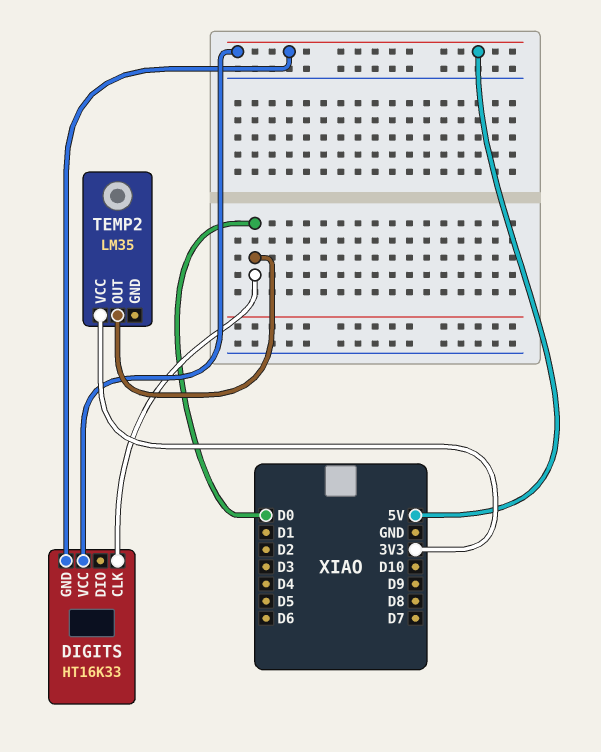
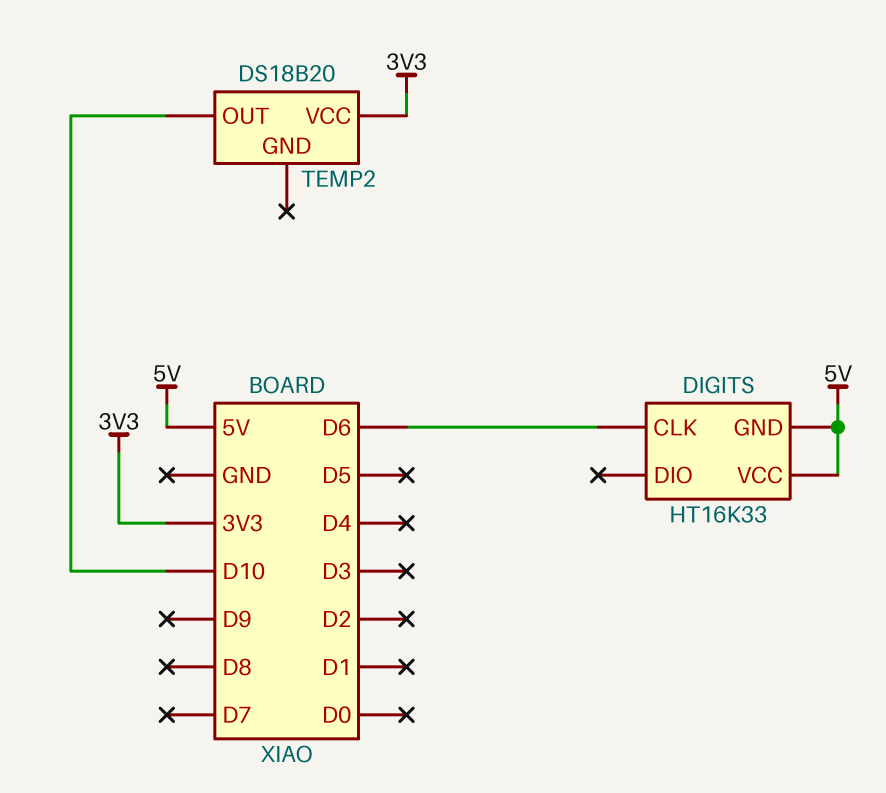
DIGITS pin CLK: D0 -> D6
TEMP2: LM35 -> DS18B20
TEMP2 pin OUT: D0 -> D10

